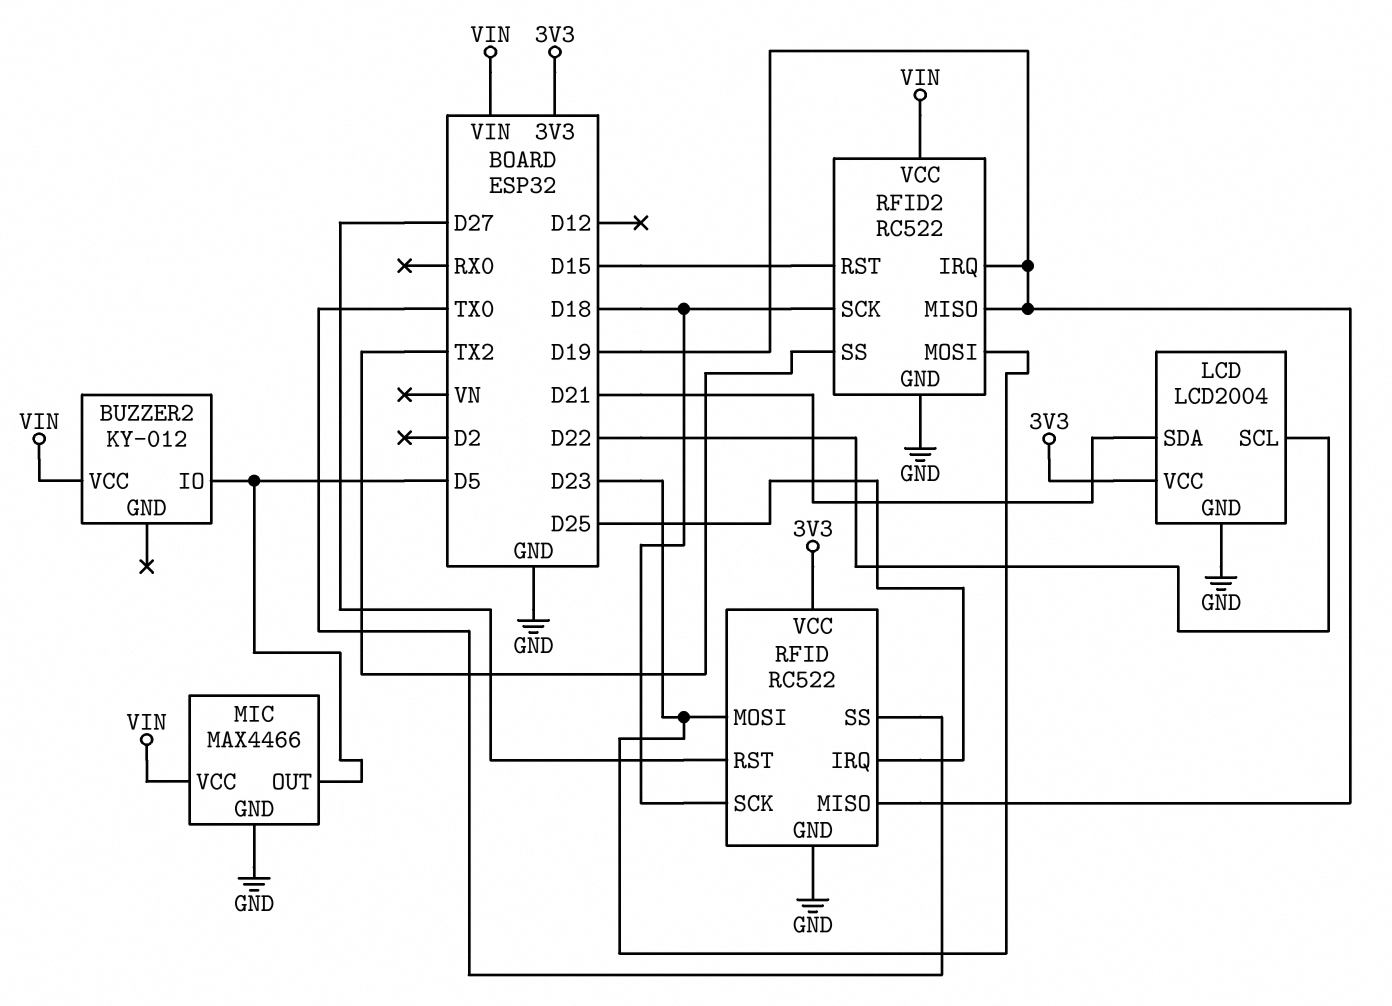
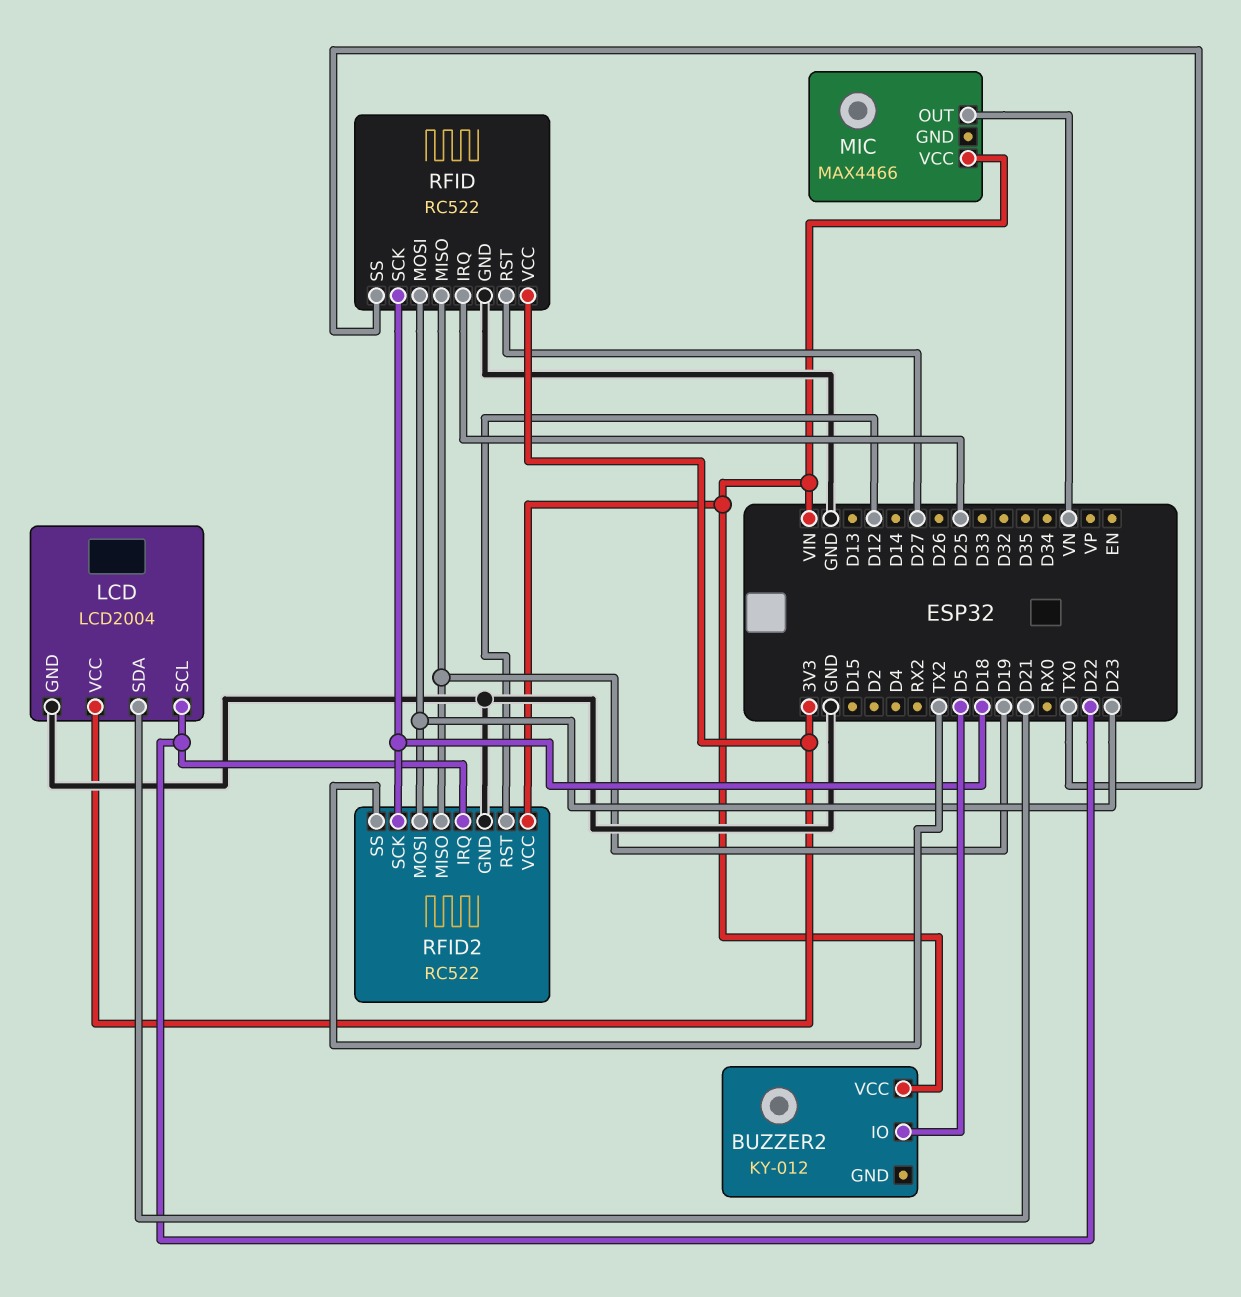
MIC pin GND: GND -> none
MIC pin OUT: D5 -> VN
RFID2 pin IRQ: D19 -> D22
RFID2 pin RST: D15 -> D12

